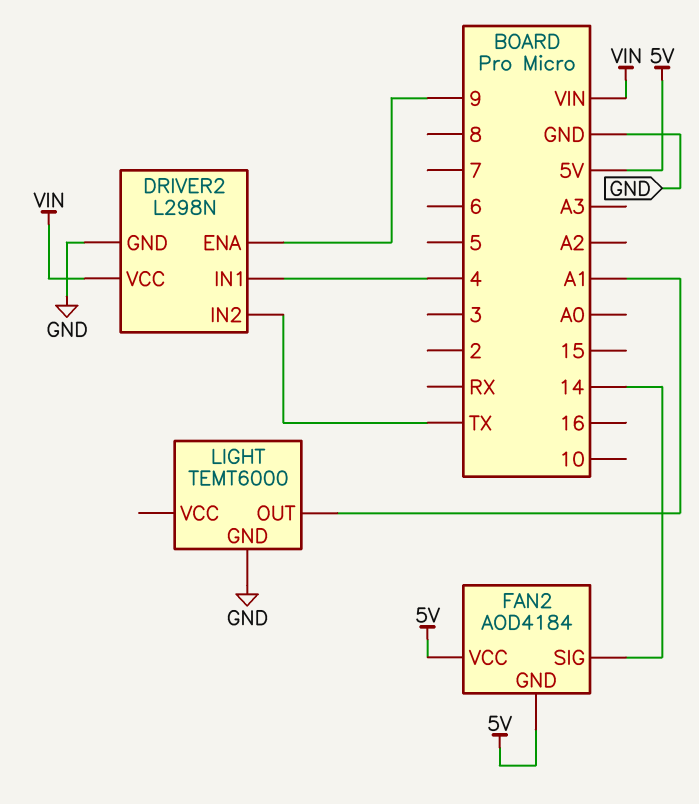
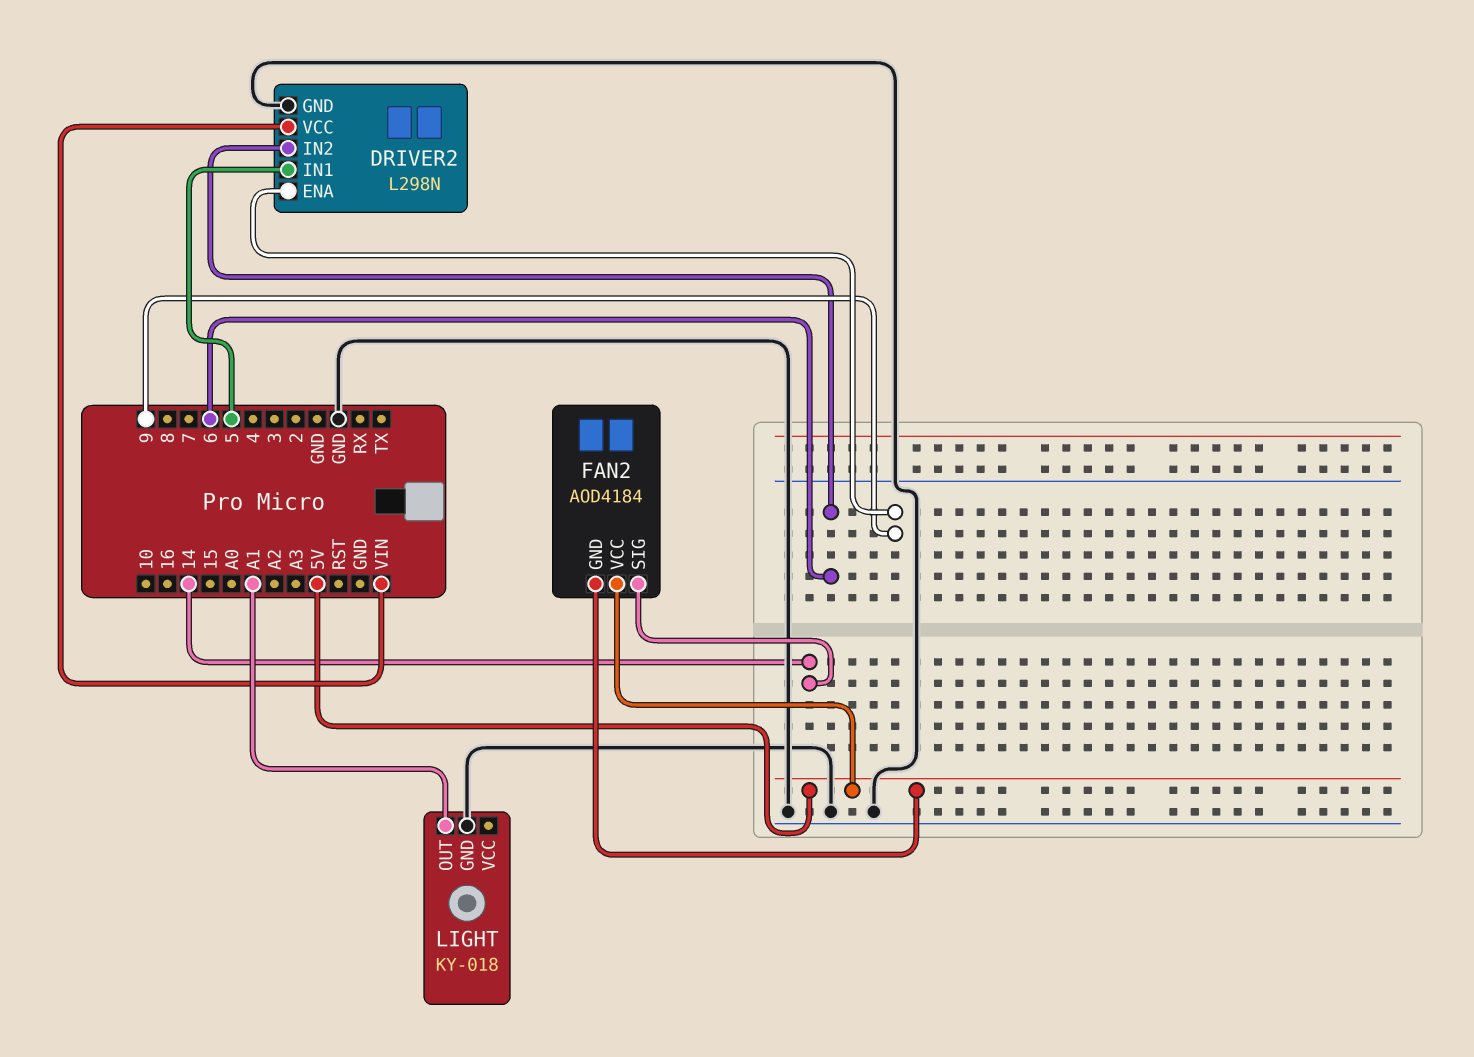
DRIVER2 pin IN1: 4 -> 5
DRIVER2 pin IN2: TX -> 6
LIGHT: TEMT6000 -> KY-018

